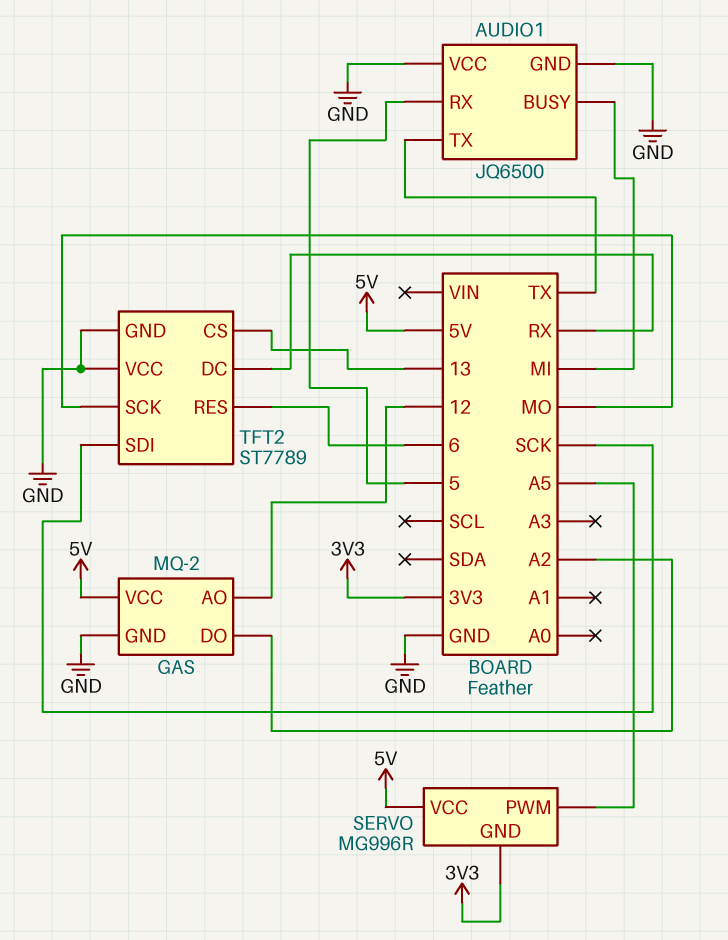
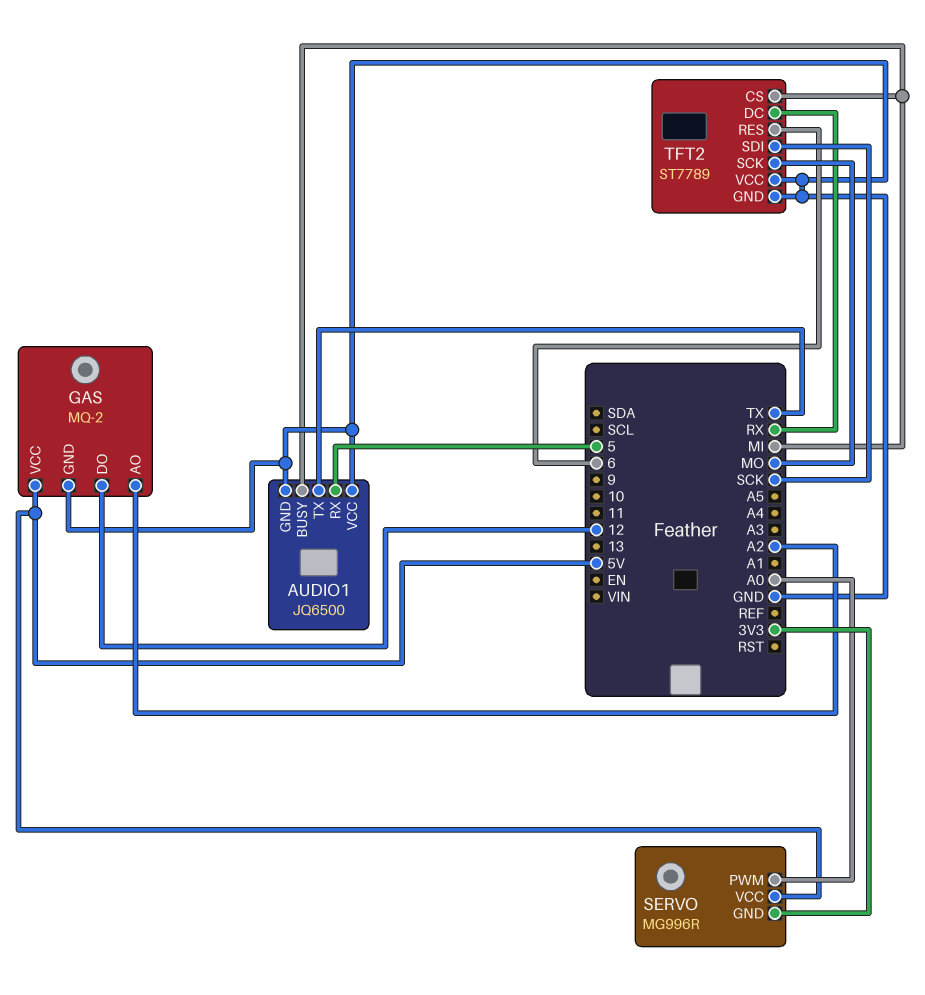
GAS pin AO: 12 -> A2
GAS pin DO: A2 -> 12
SERVO pin PWM: A5 -> A0
TFT2 pin CS: 13 -> MI

